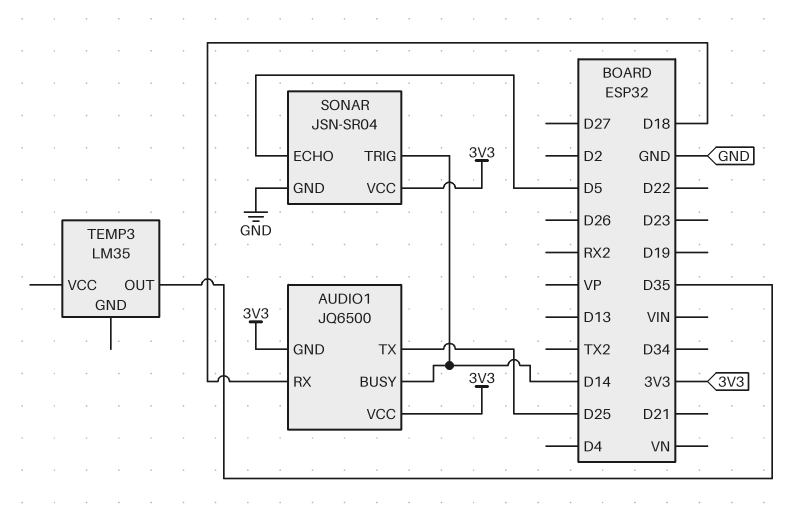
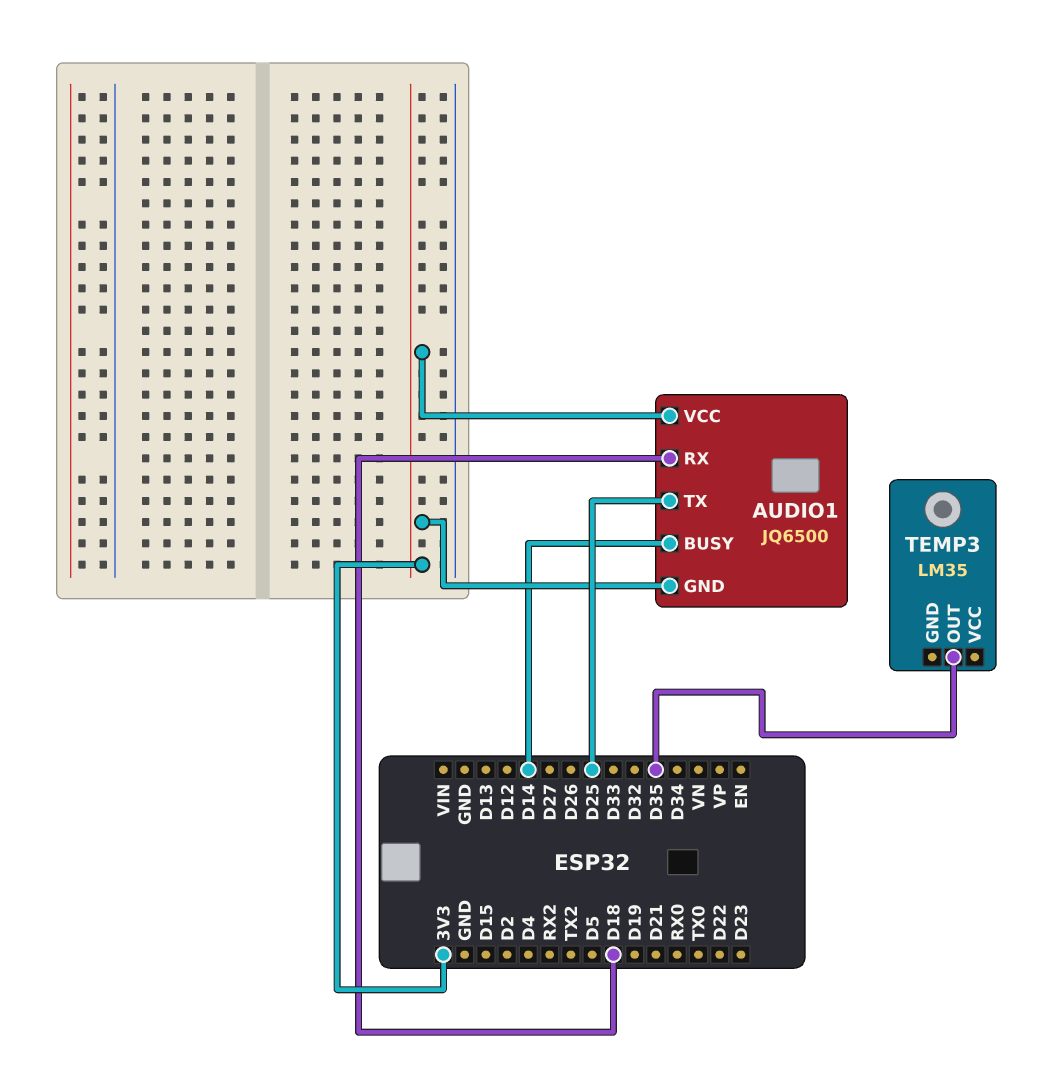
SONAR: JSN-SR04 -> none
SONAR pin ECHO: D5 -> none
SONAR pin GND: GND -> none
SONAR pin TRIG: D14 -> none
SONAR pin VCC: 3V3 -> none

